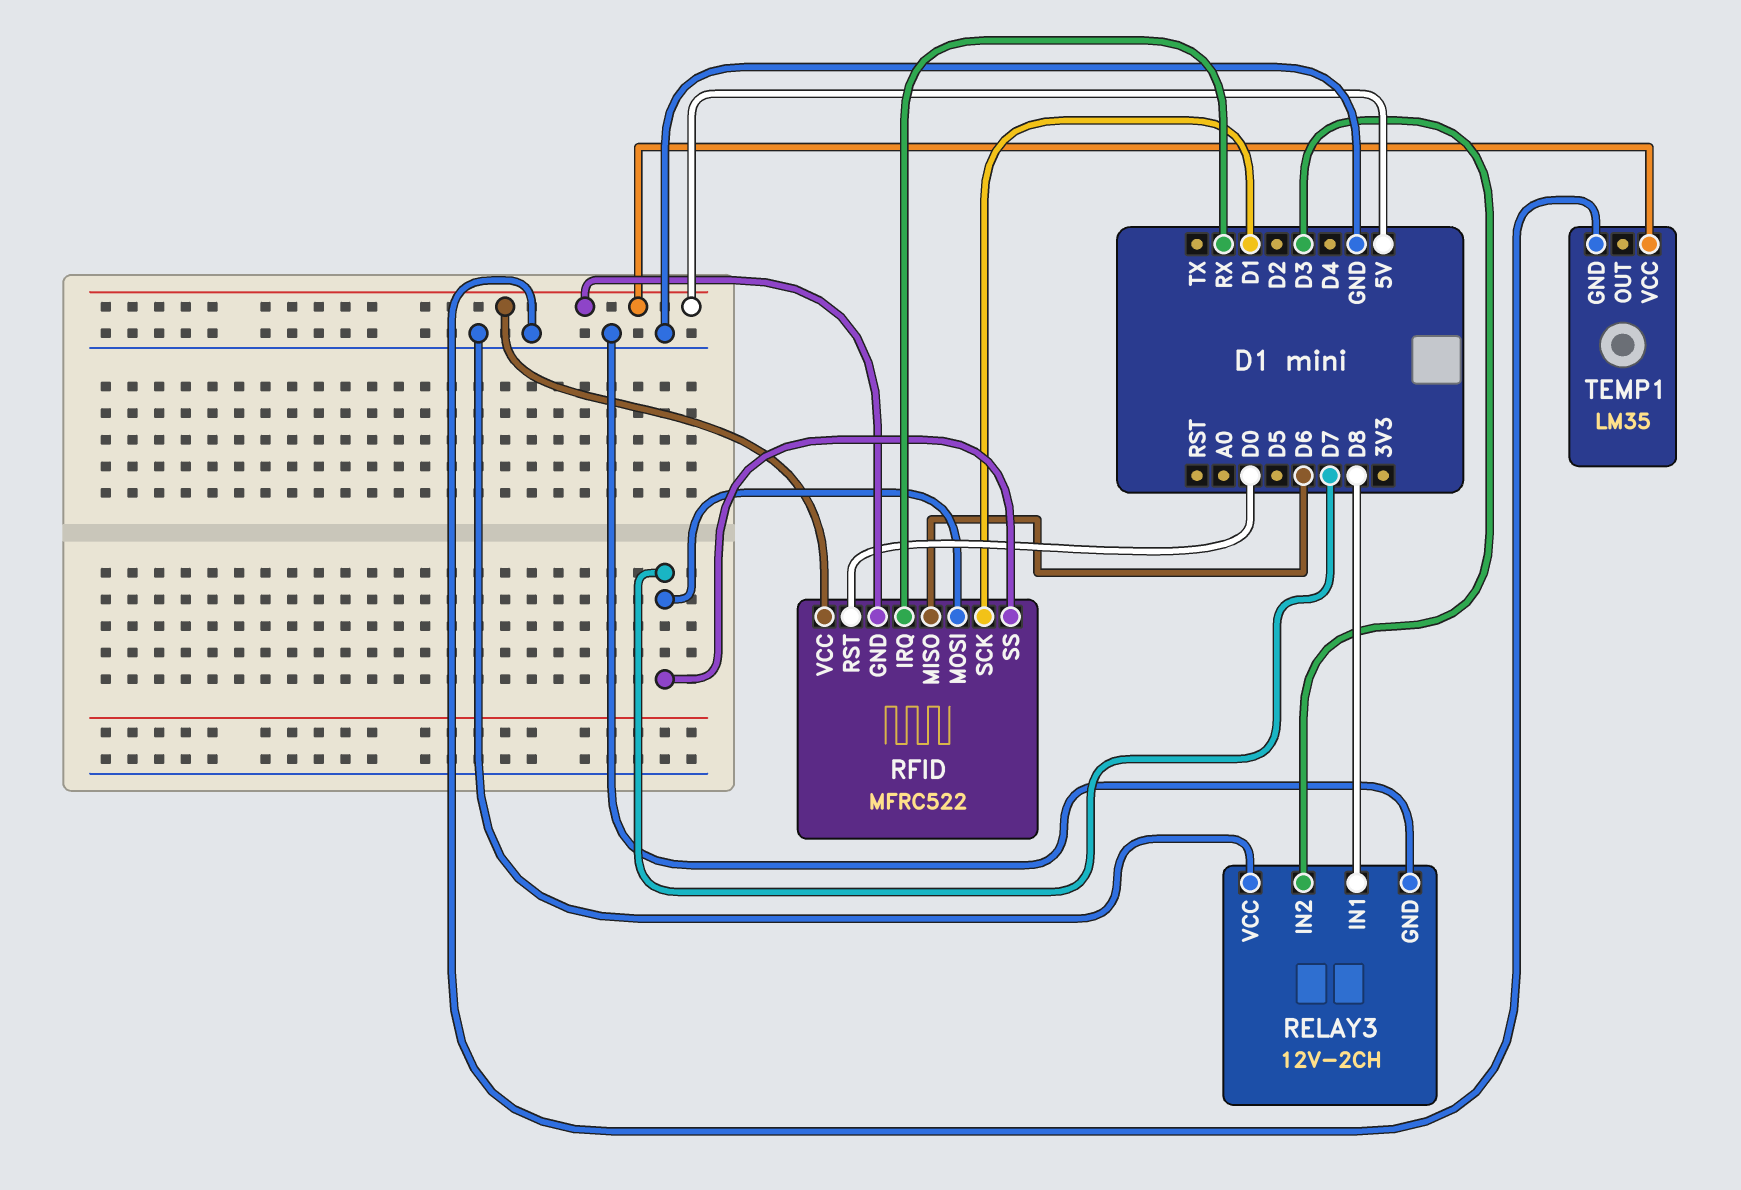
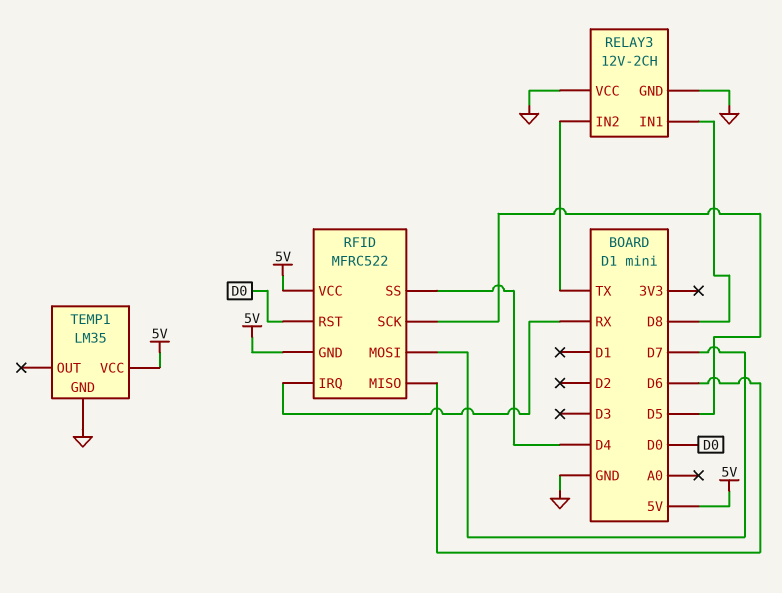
RELAY3 pin IN2: D3 -> TX
RFID pin SCK: D1 -> D5
RFID pin SS: D7 -> D4

